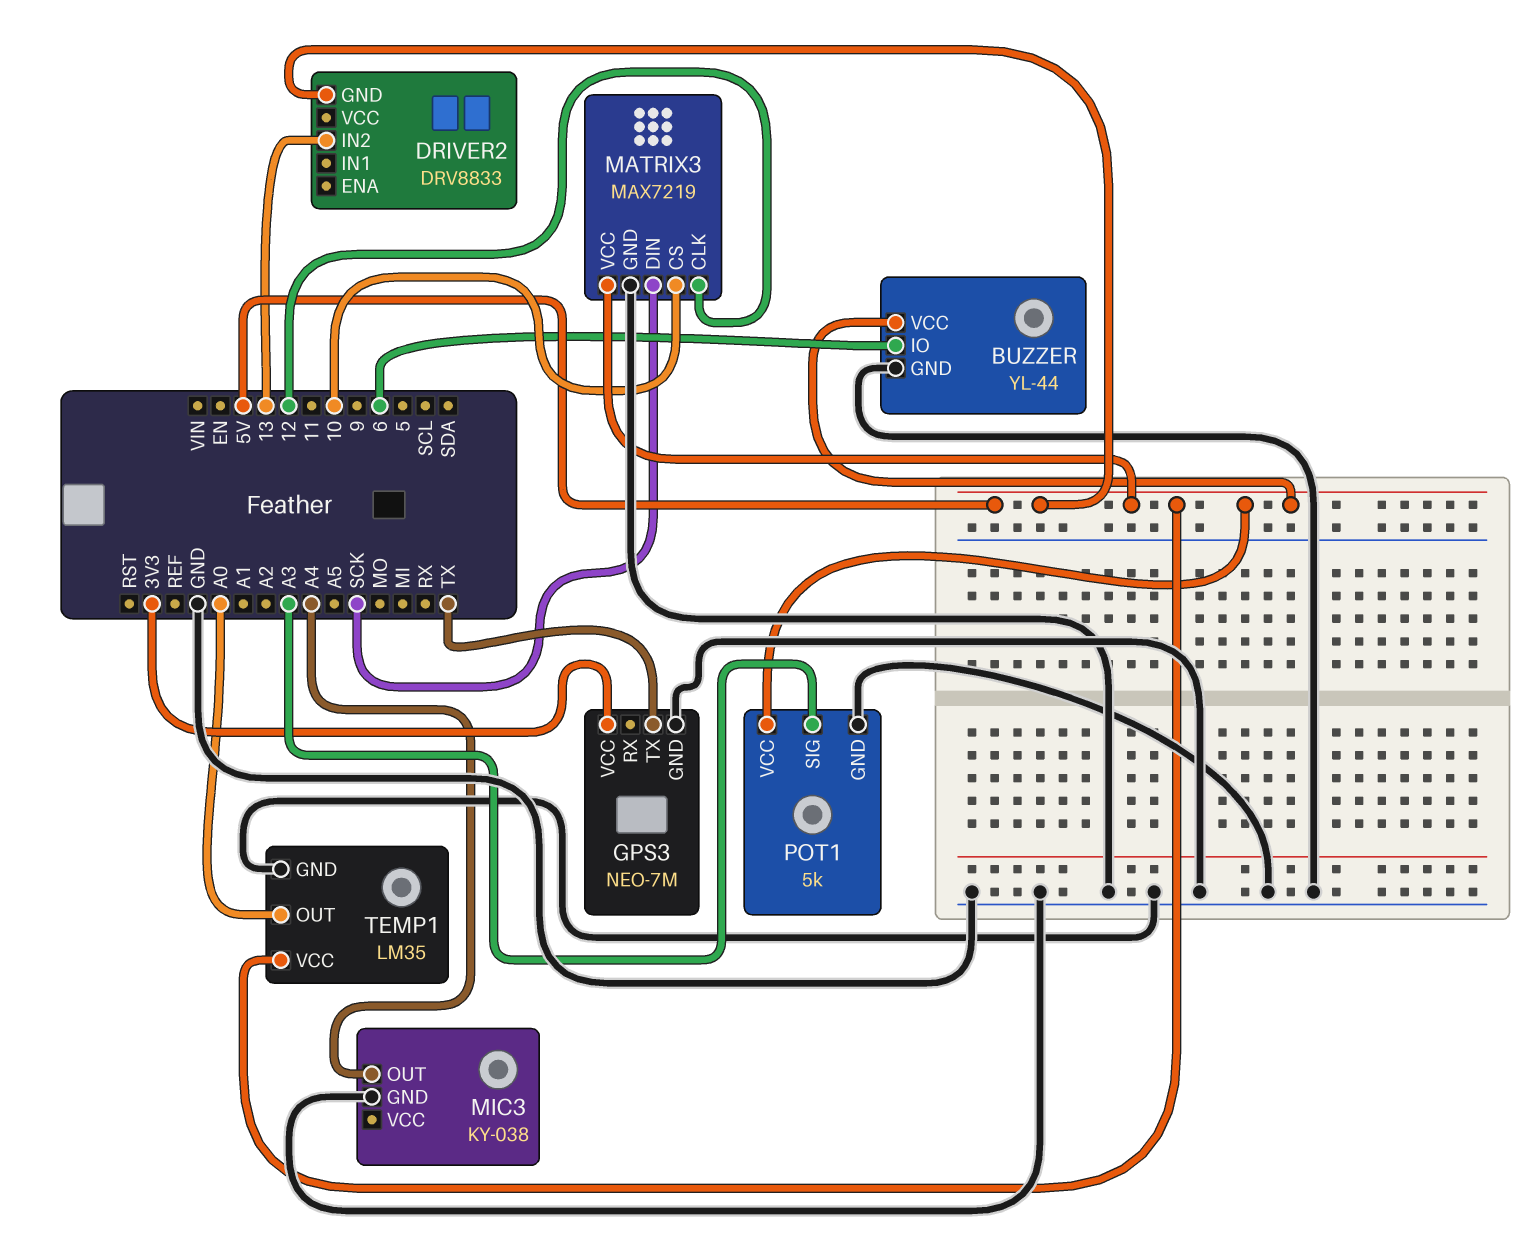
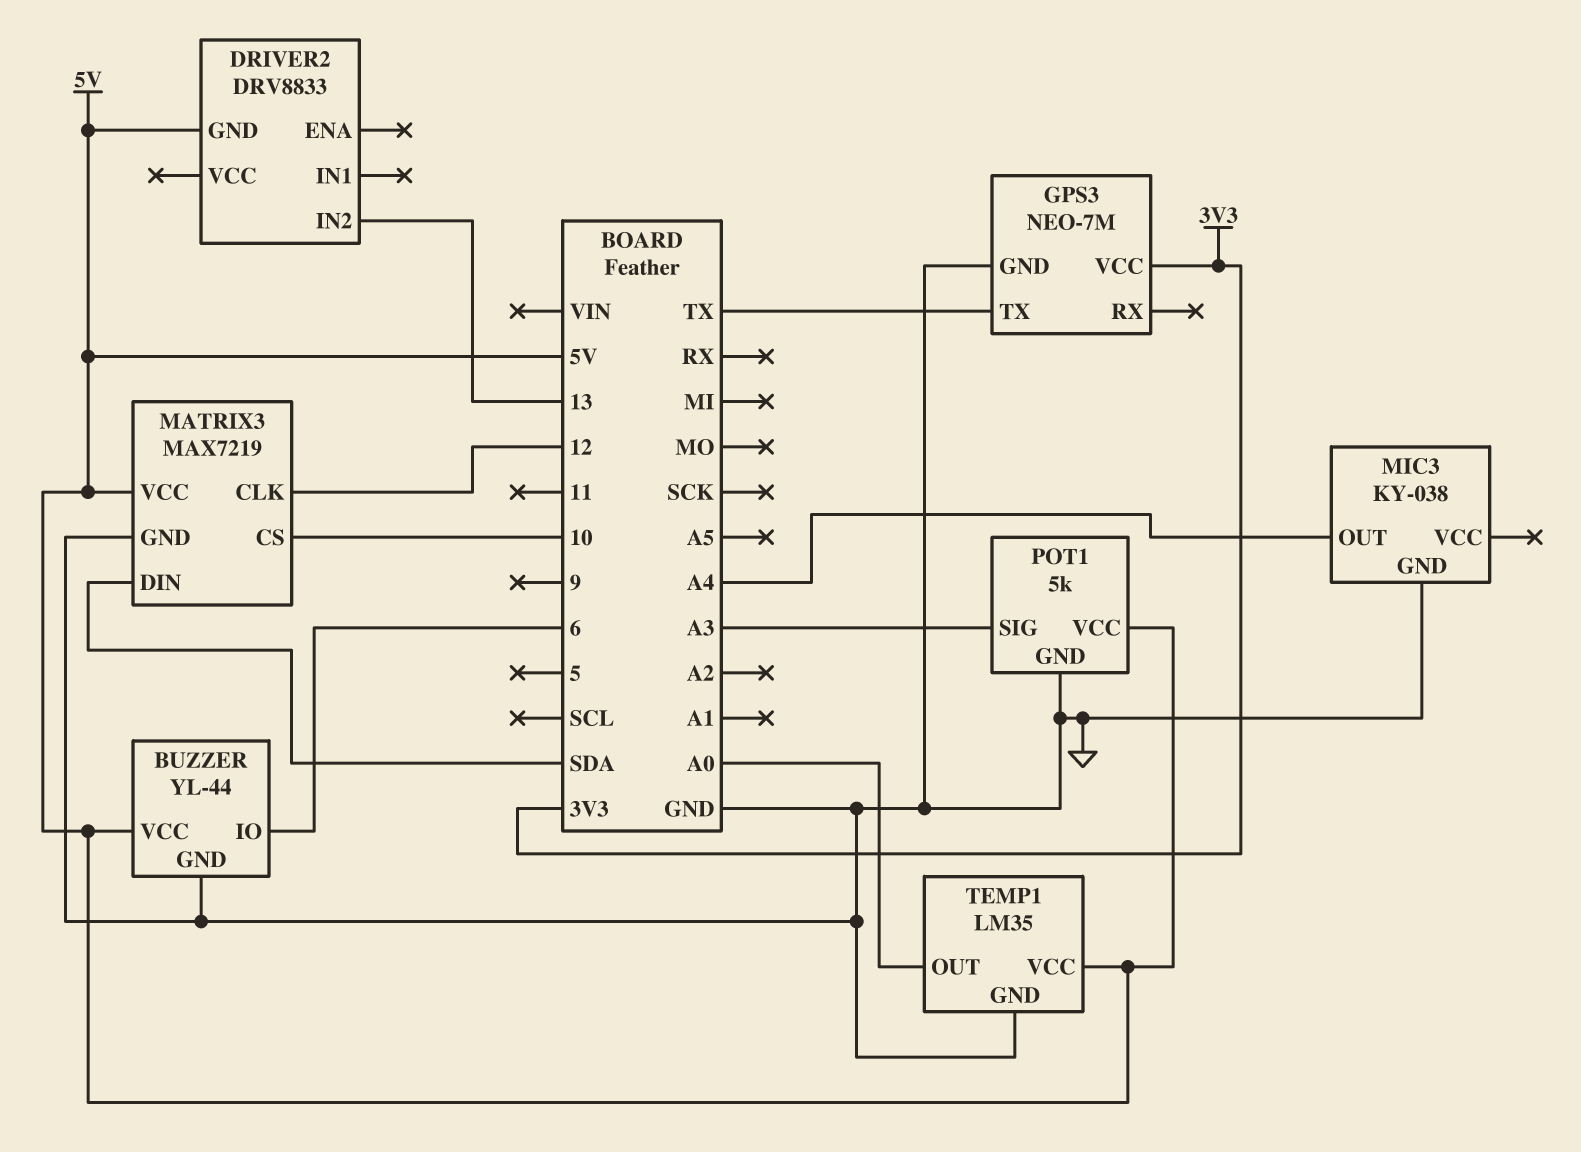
MATRIX3 pin DIN: SCK -> SDA

